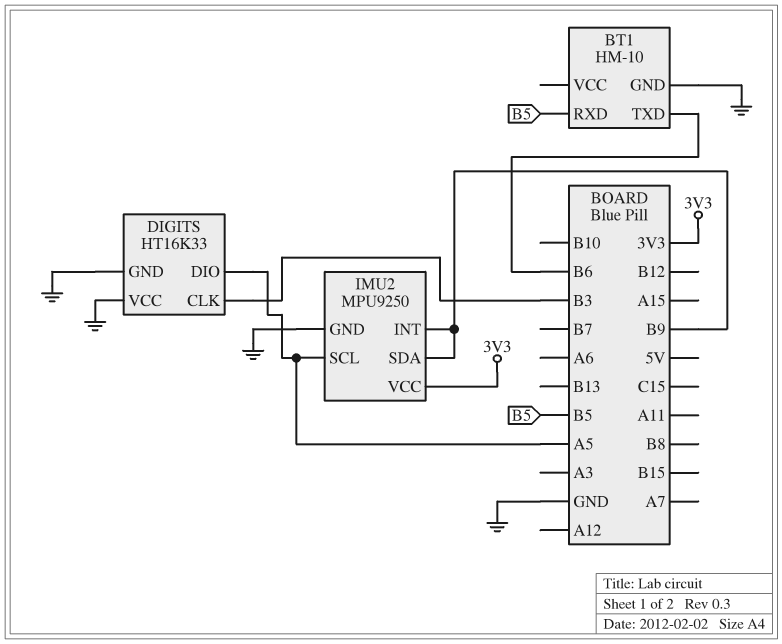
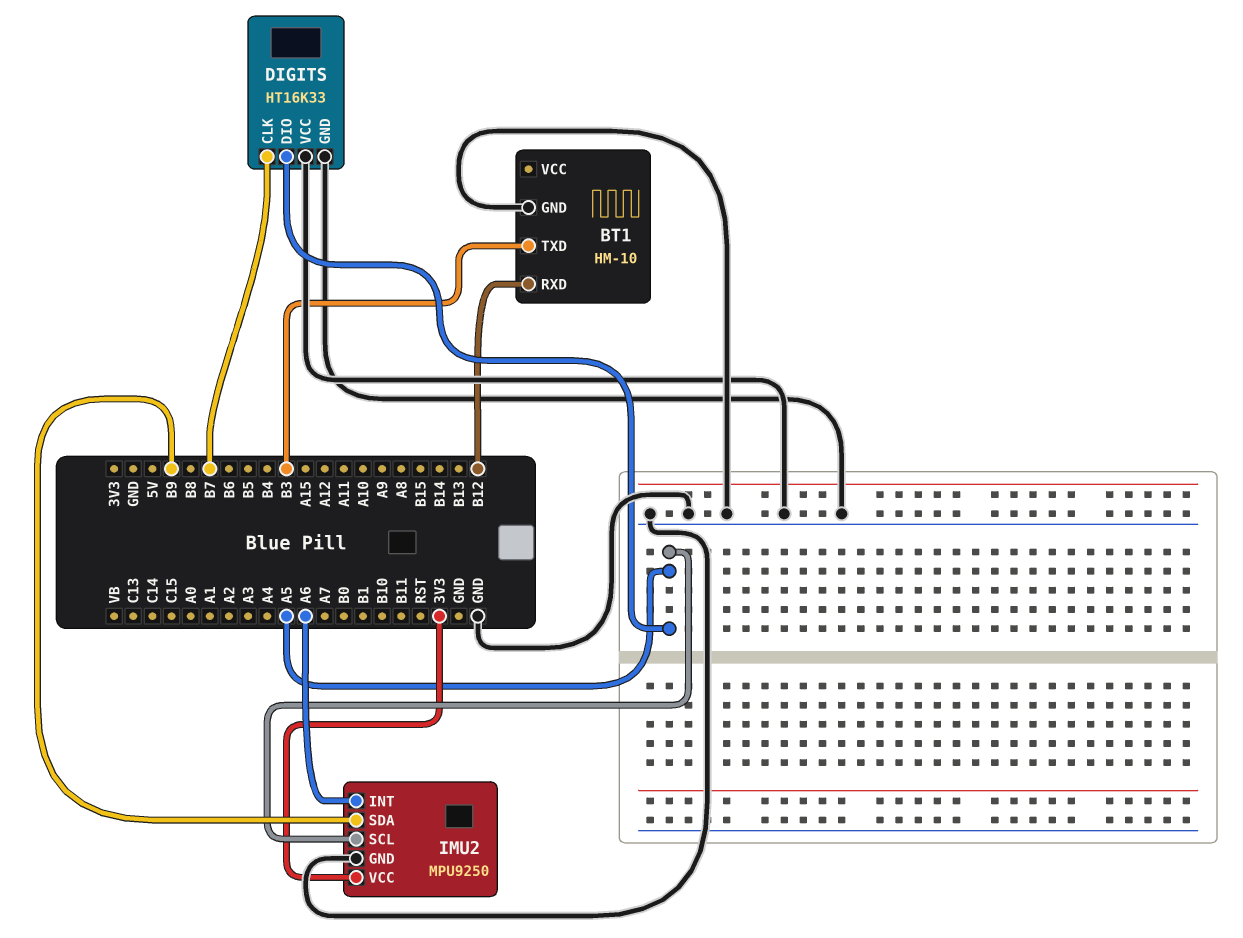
BT1 pin RXD: B5 -> B12
BT1 pin TXD: B6 -> B3
DIGITS pin CLK: B3 -> B7
IMU2 pin INT: B9 -> A6

